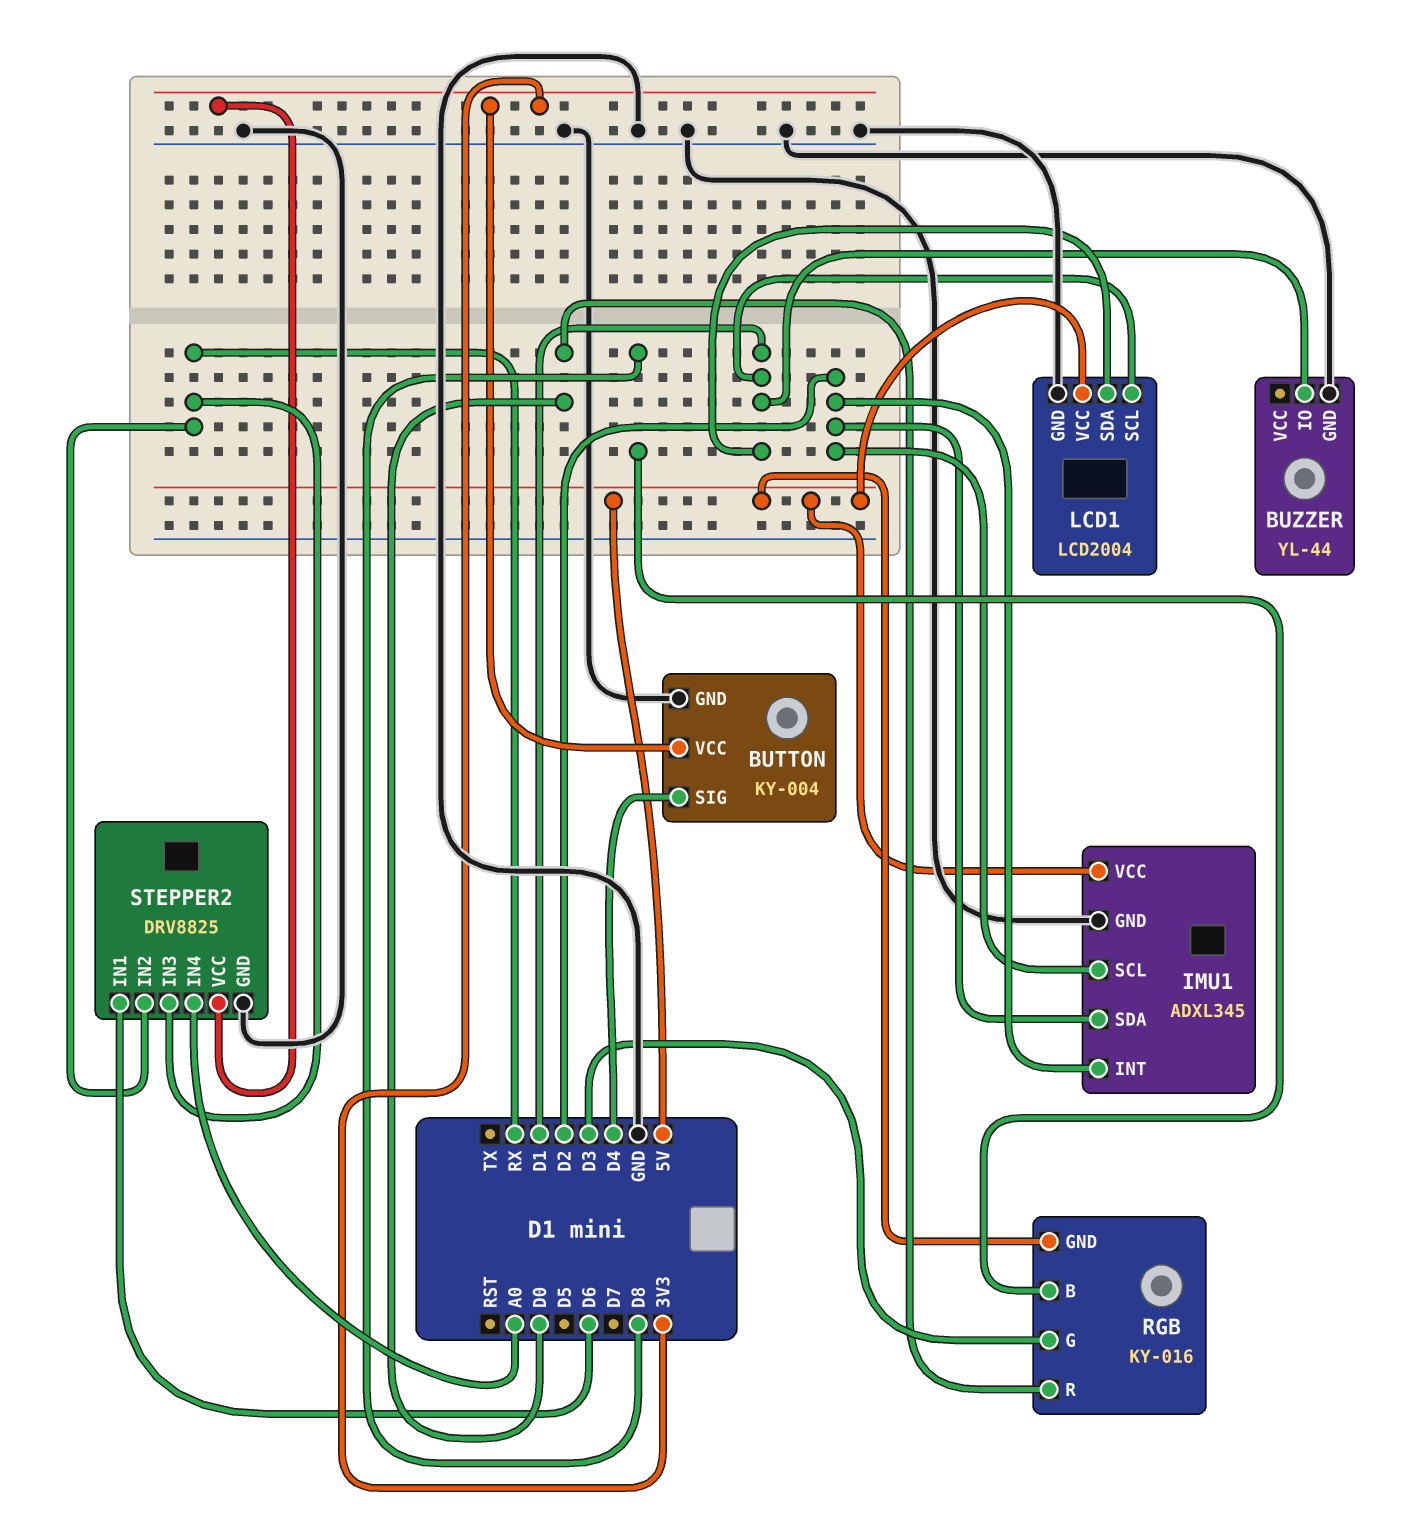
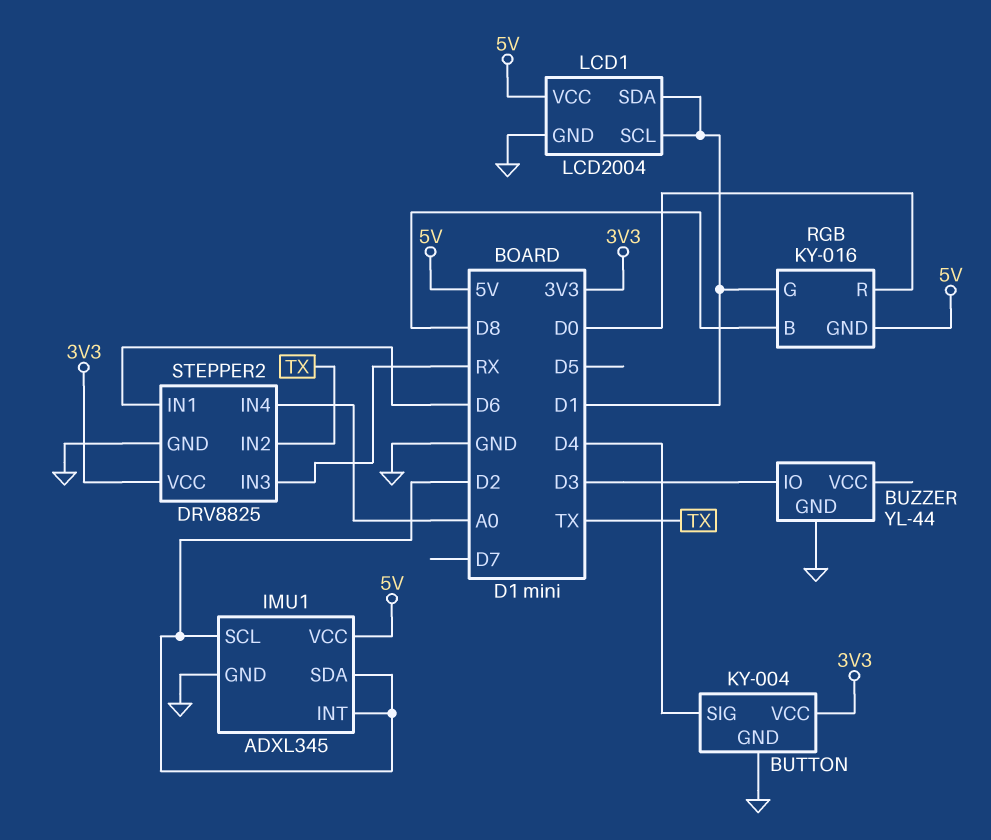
BUZZER pin IO: D1 -> D3
RGB pin G: D3 -> D1
STEPPER2 pin IN2: RX -> TX

